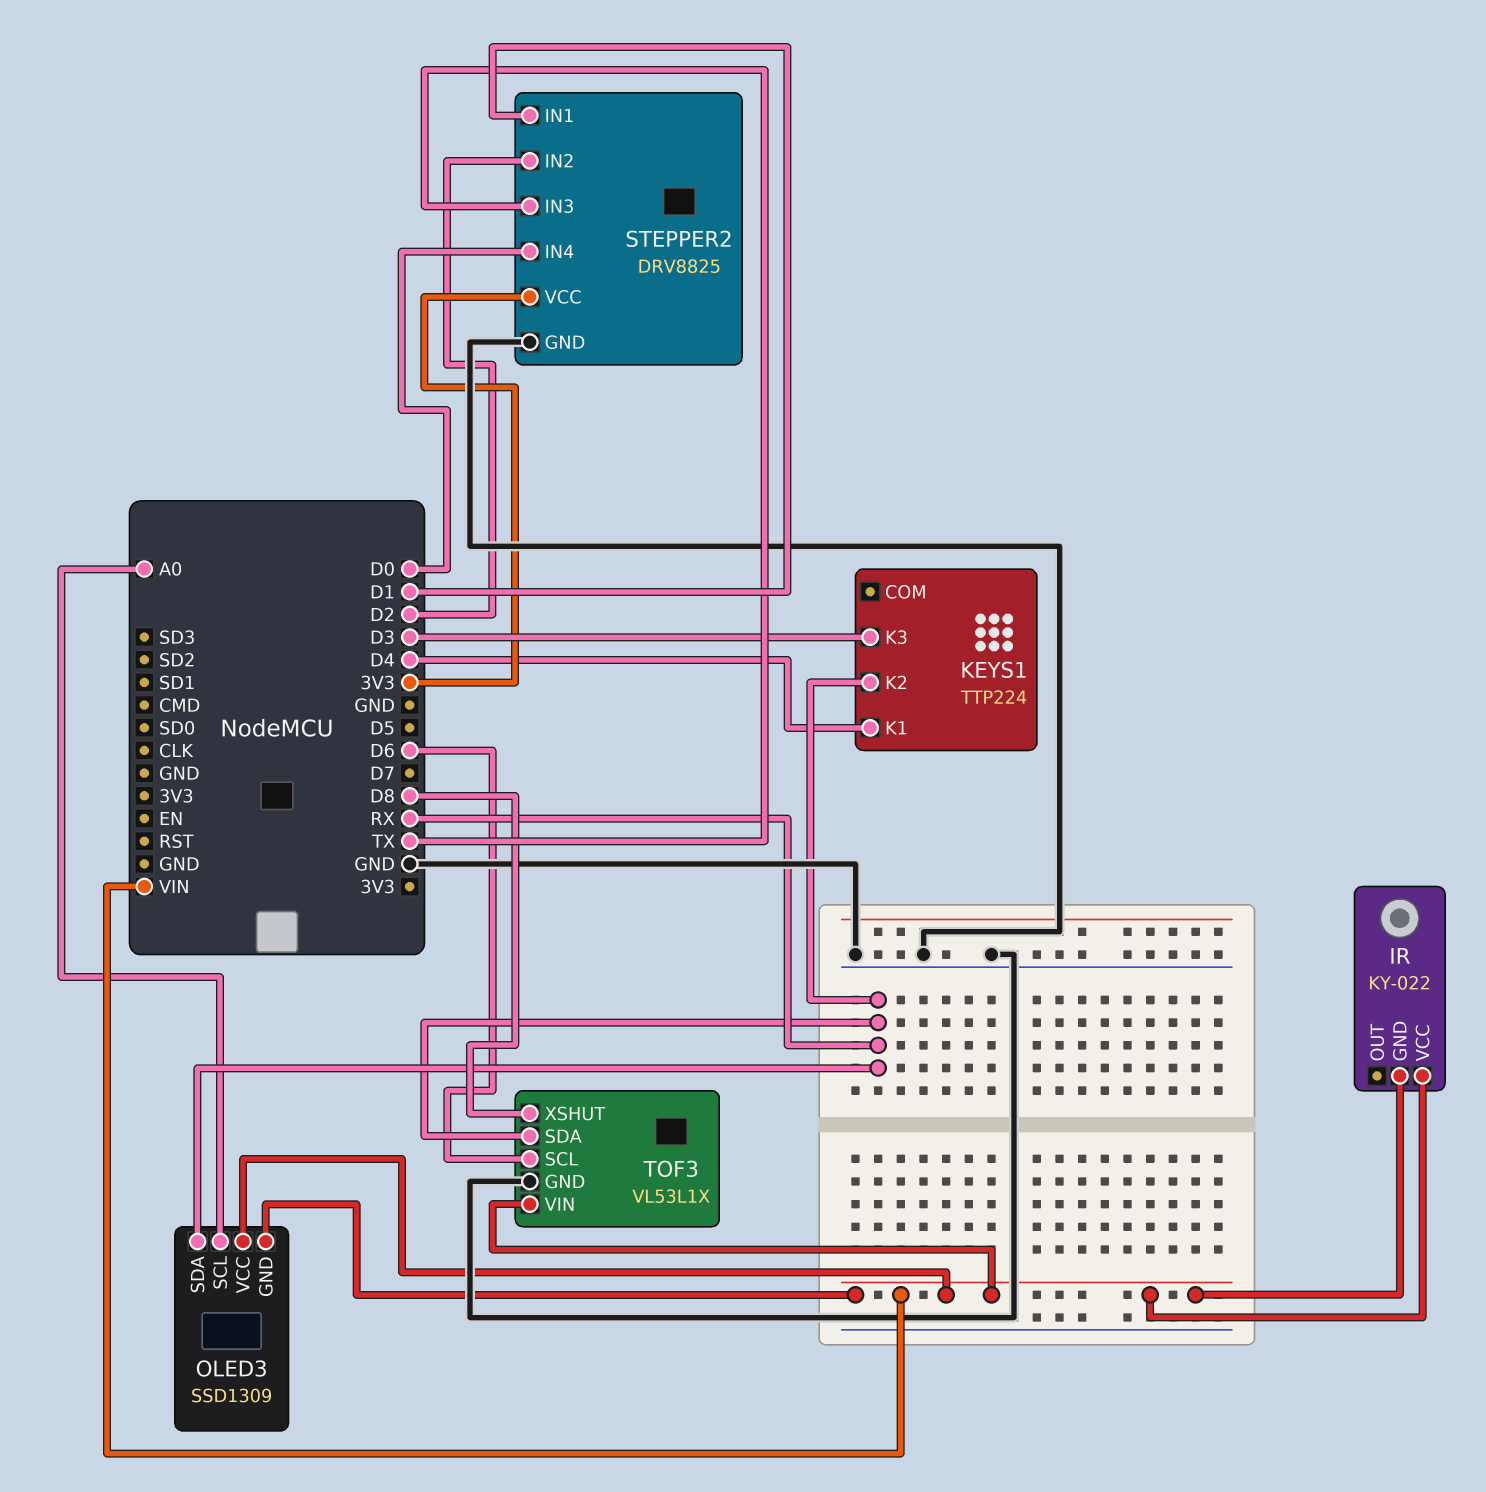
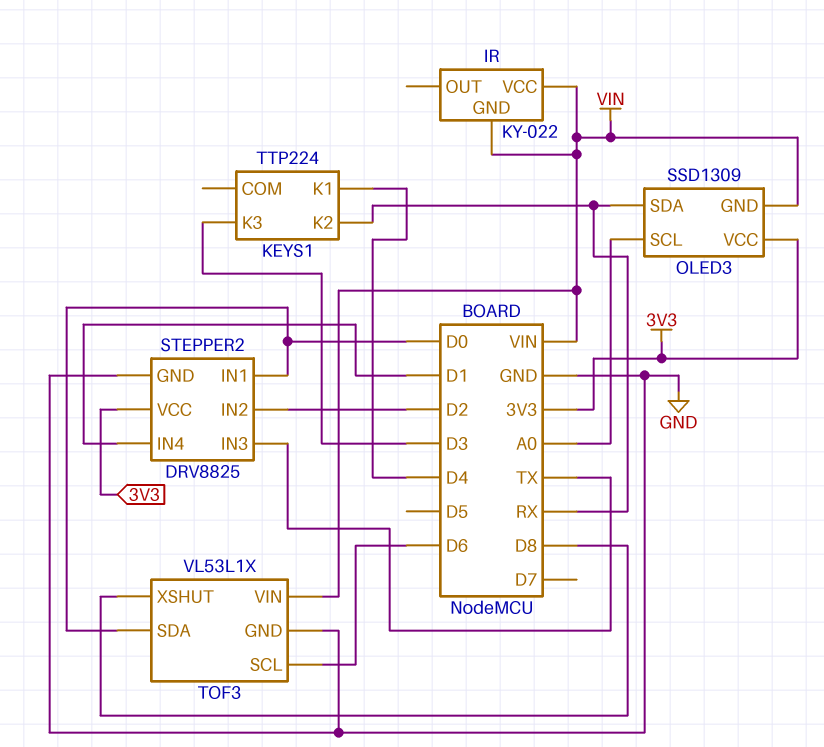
OLED3 pin VCC: VIN -> 3V3
STEPPER2 pin IN1: D1 -> D0
STEPPER2 pin IN4: D0 -> D1
TOF3 pin SDA: RX -> D0

